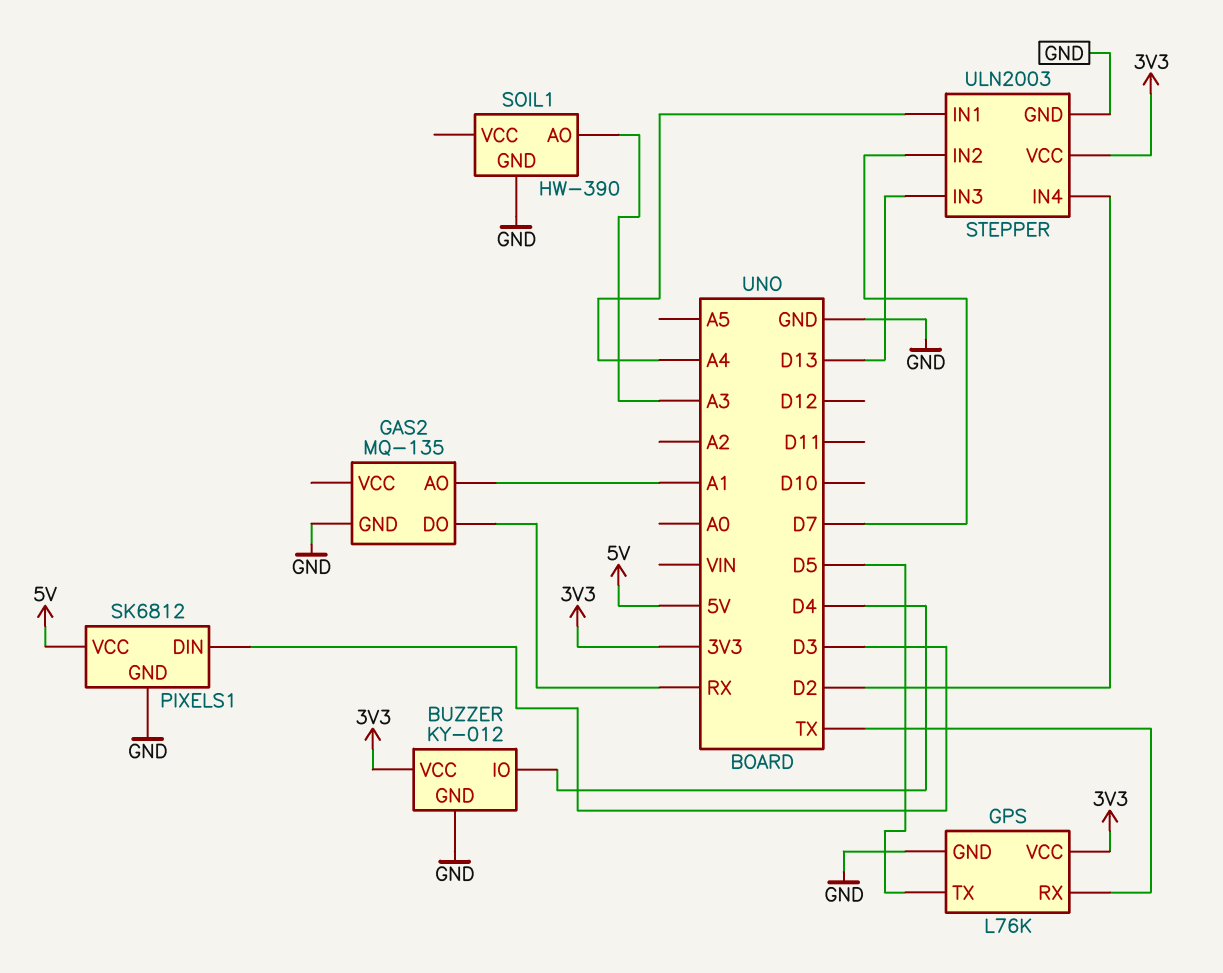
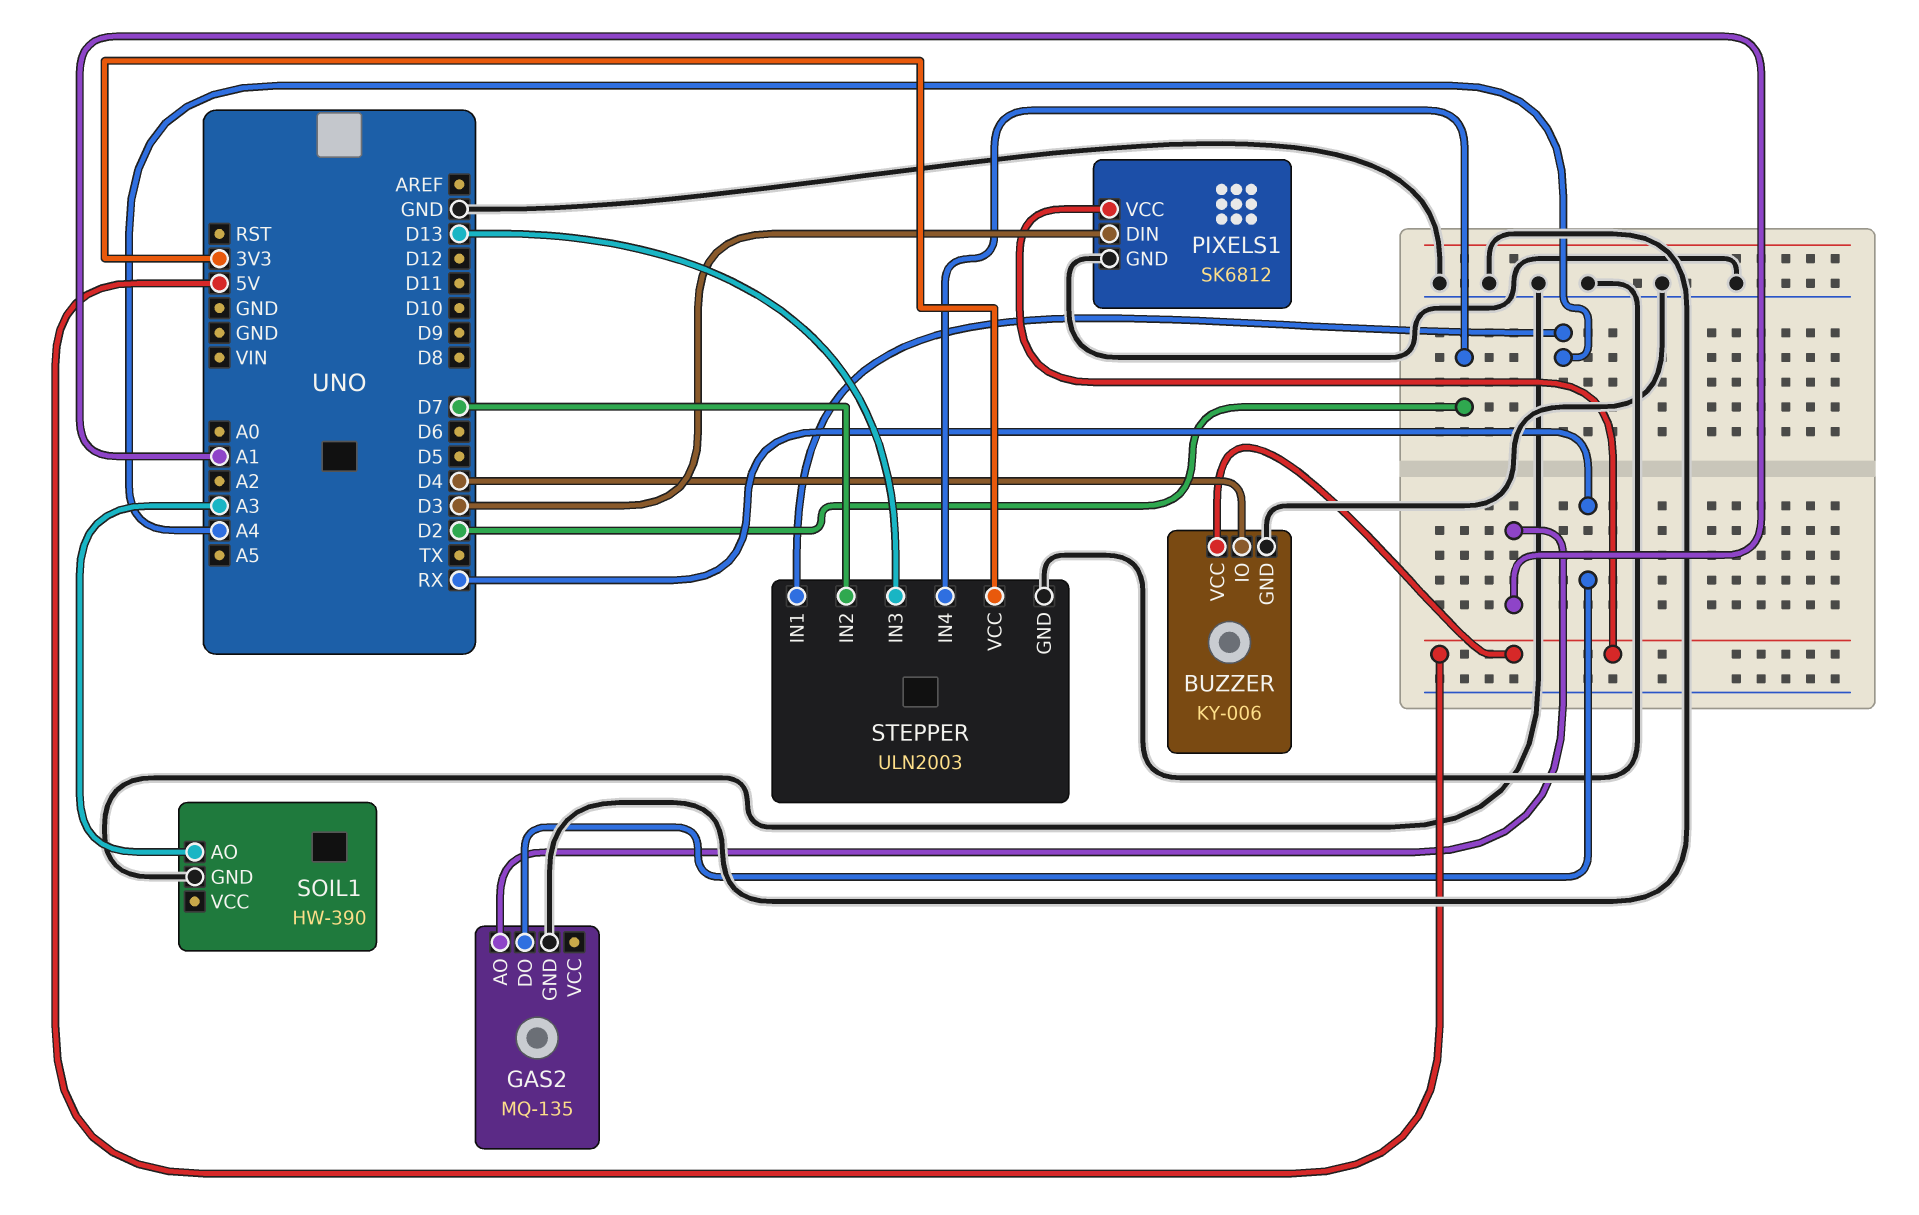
BUZZER: KY-012 -> KY-006
BUZZER pin VCC: 3V3 -> 5V
GPS: L76K -> none
GPS pin GND: GND -> none
GPS pin RX: TX -> none
GPS pin TX: D5 -> none
GPS pin VCC: 3V3 -> none

